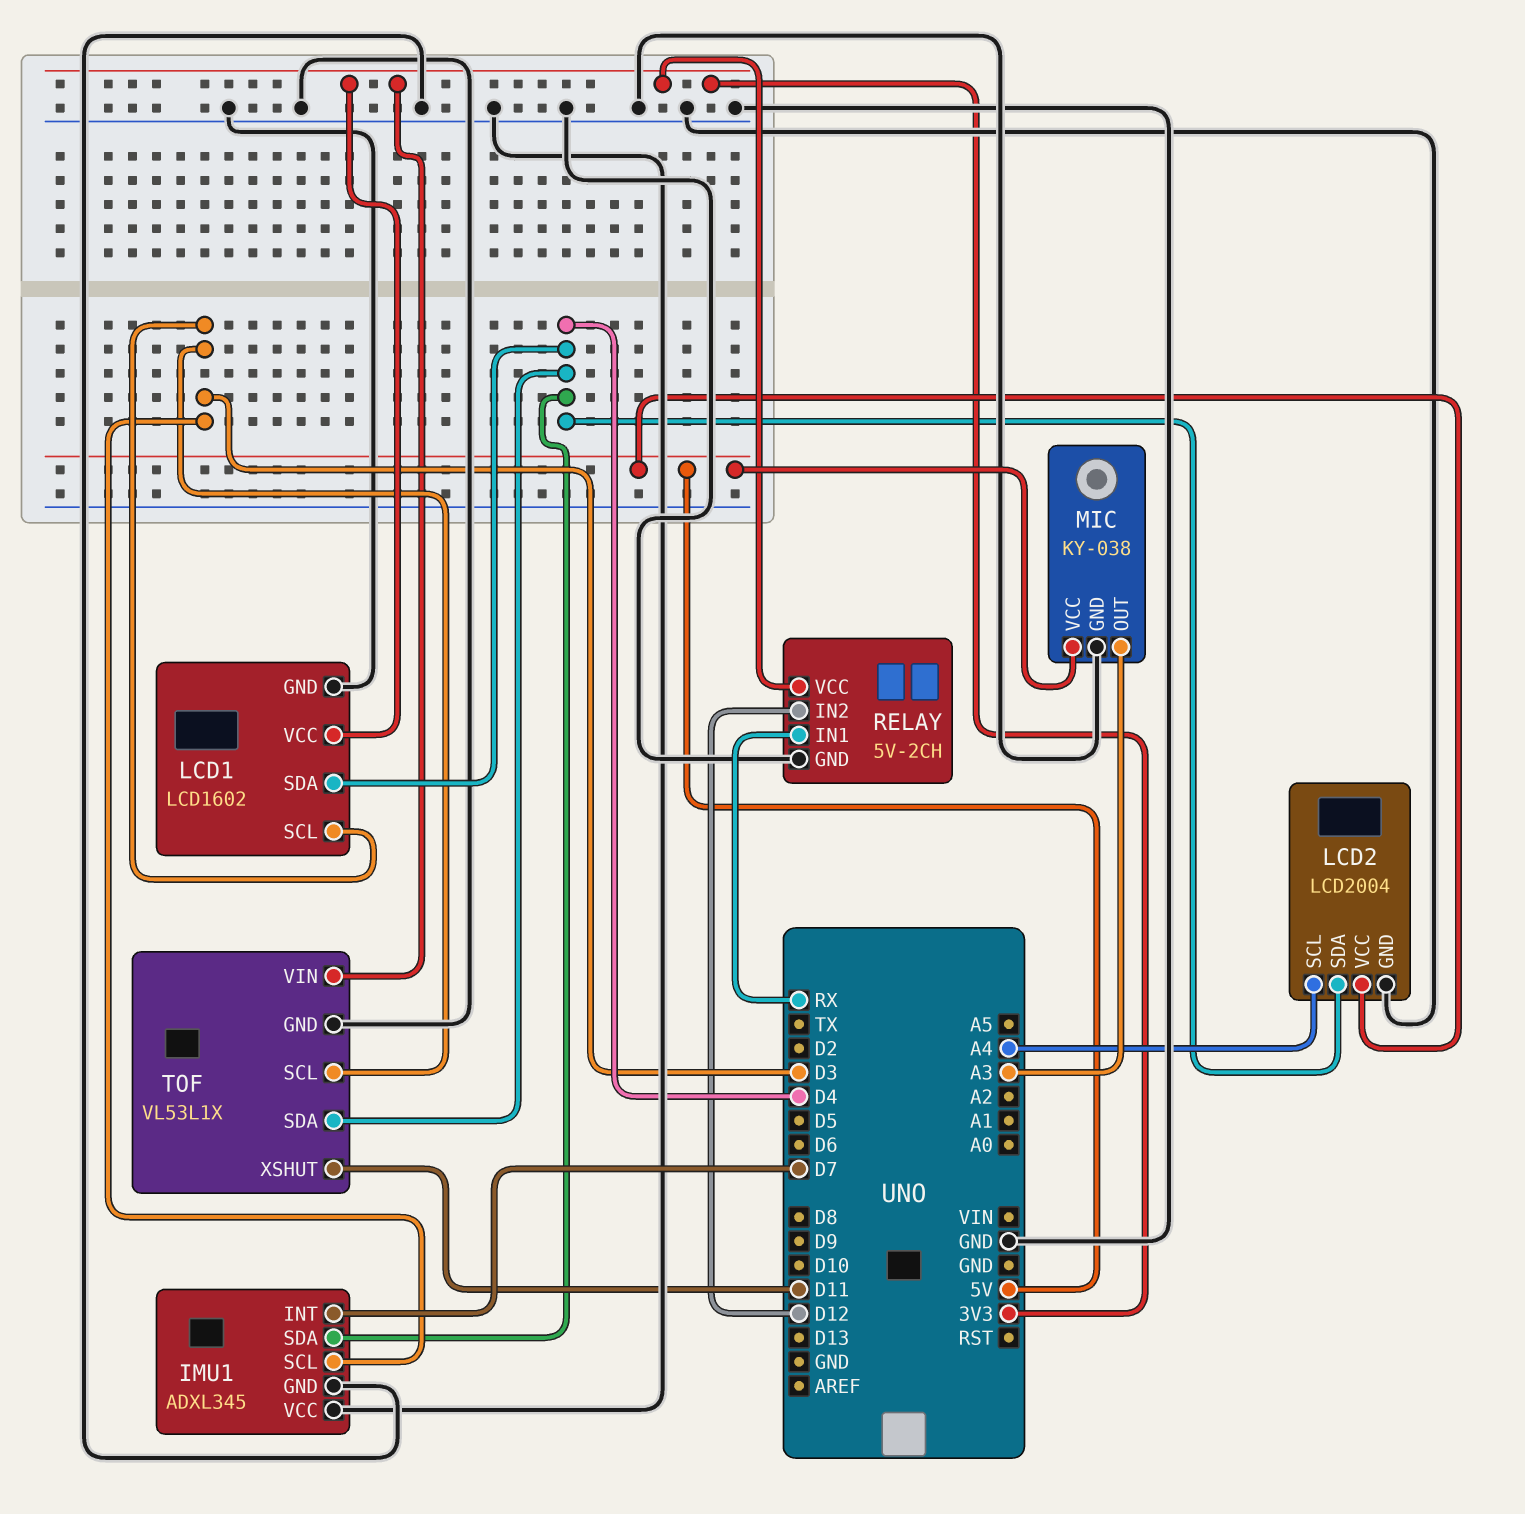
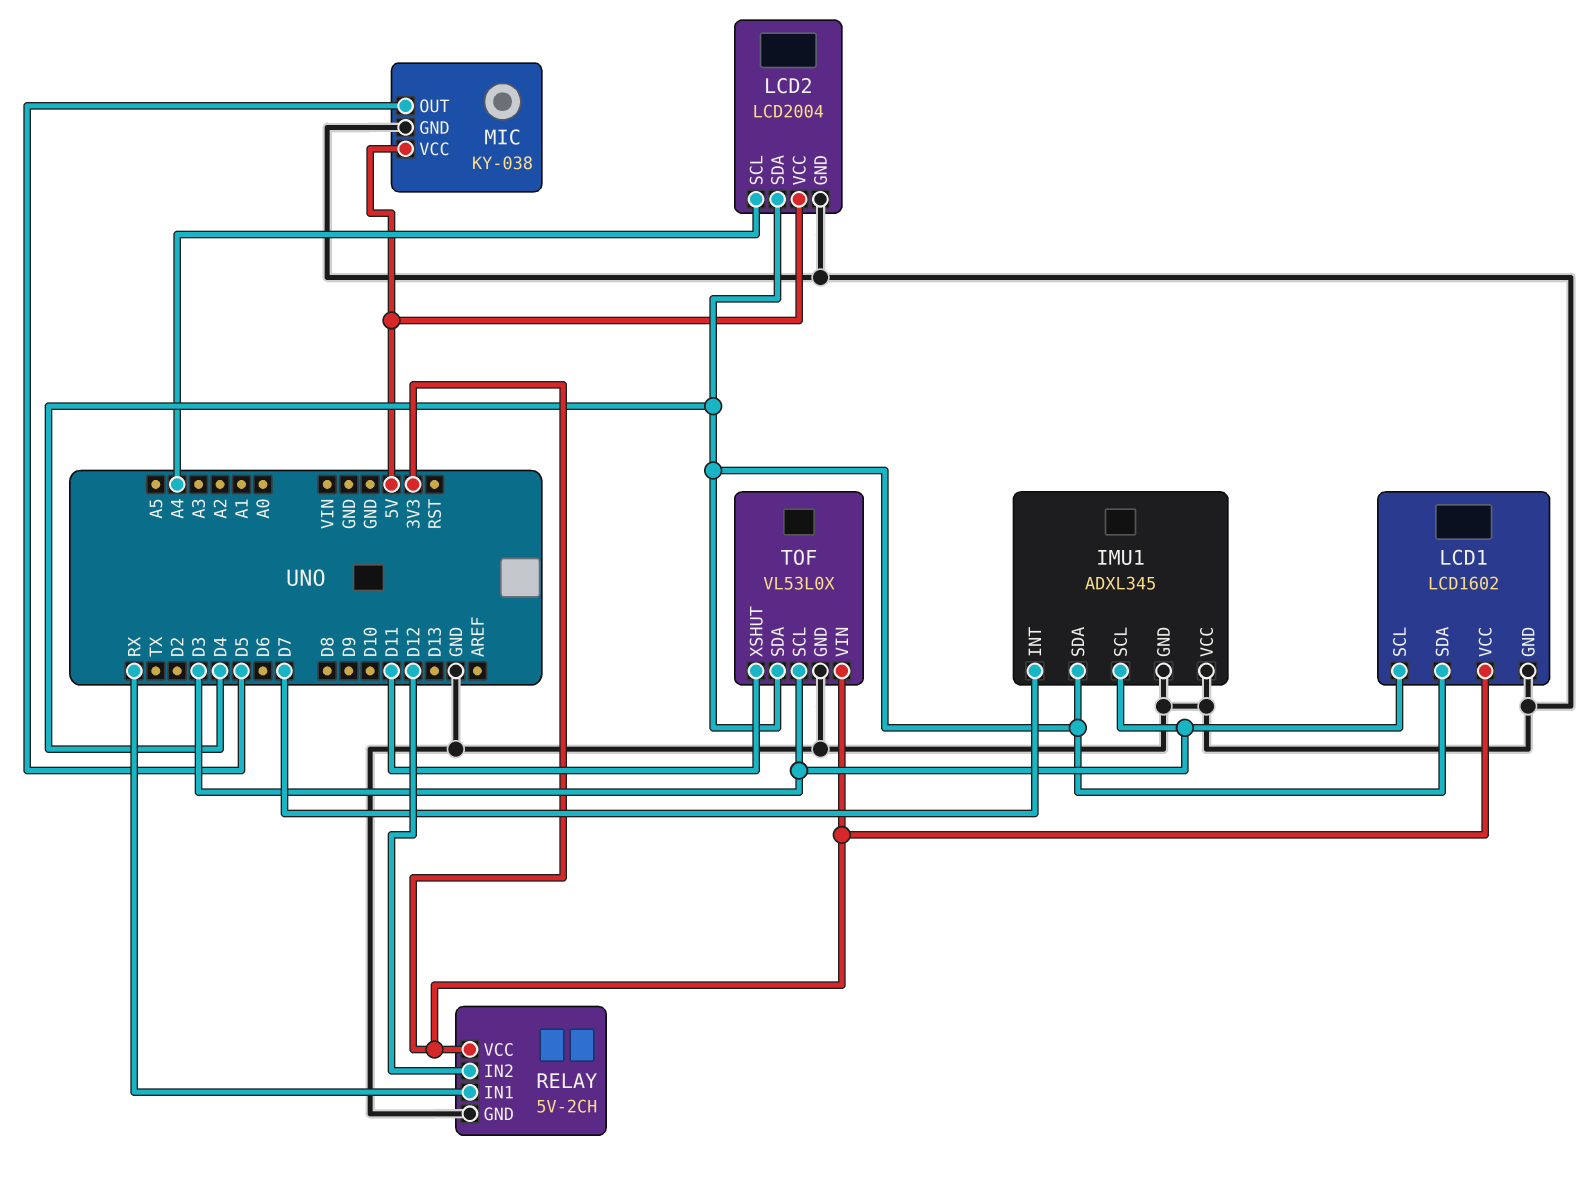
MIC pin OUT: A3 -> D5
TOF: VL53L1X -> VL53L0X

